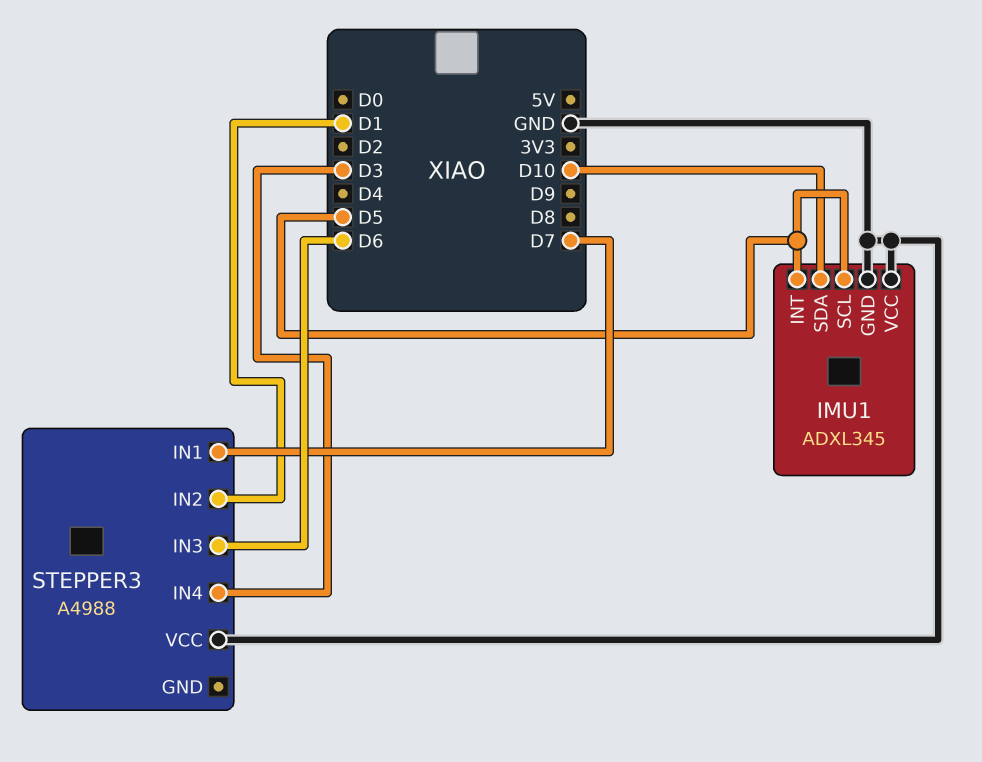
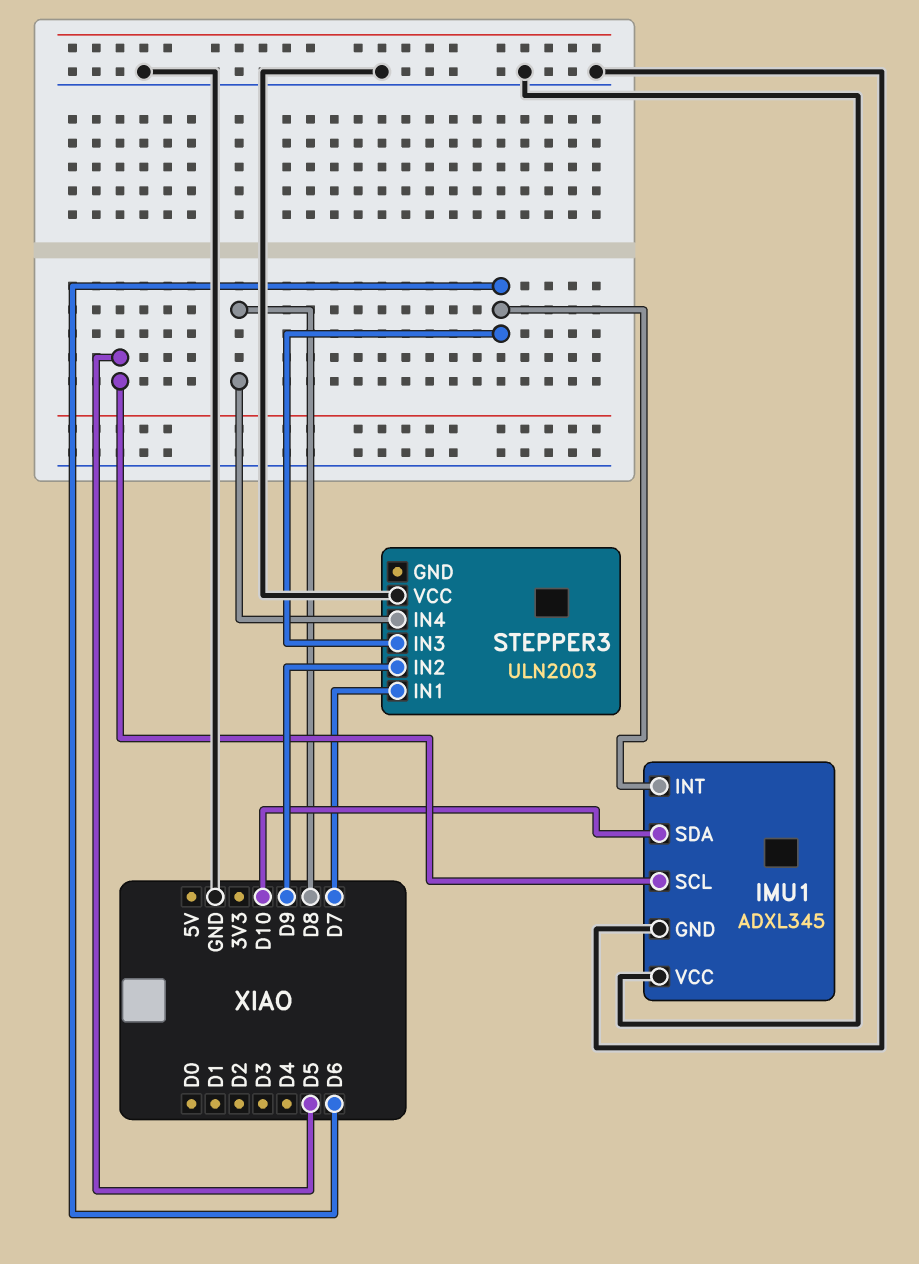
IMU1 pin INT: D5 -> D6
STEPPER3: A4988 -> ULN2003
STEPPER3 pin IN2: D1 -> D9
STEPPER3 pin IN4: D3 -> D8

